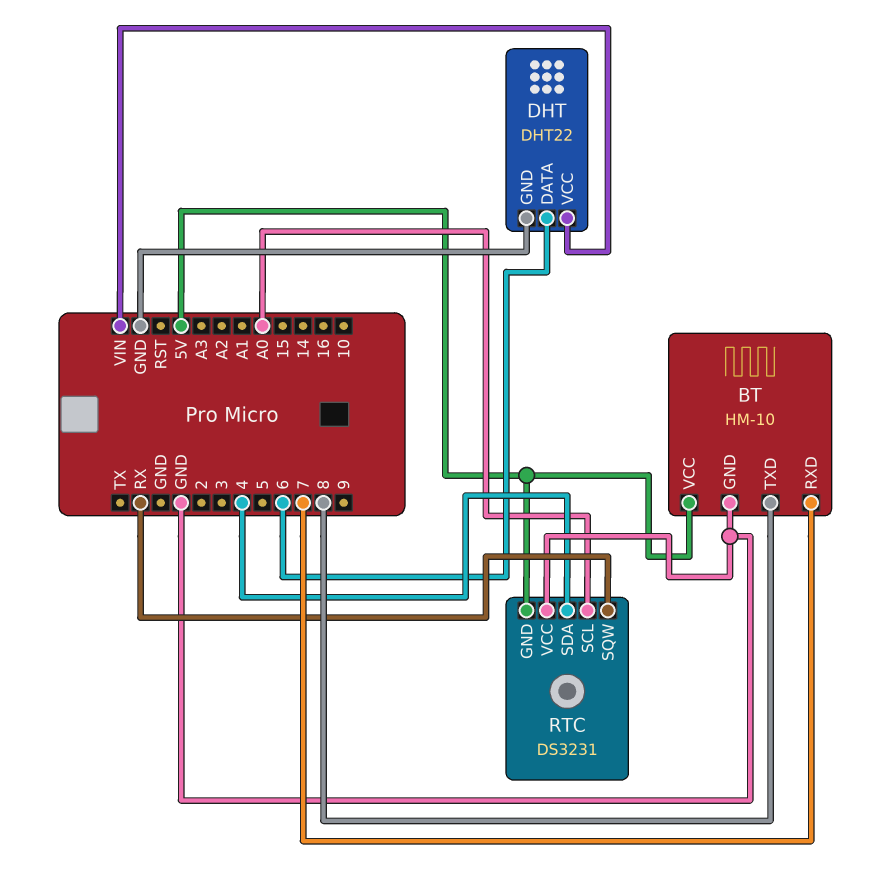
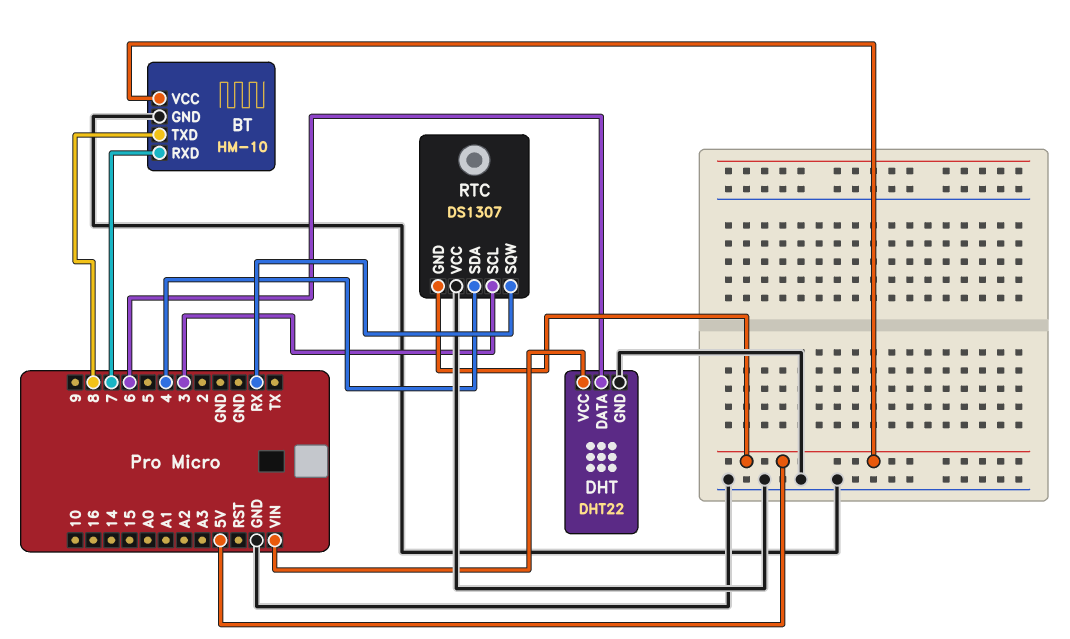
RTC: DS3231 -> DS1307
RTC pin SCL: A0 -> 3

